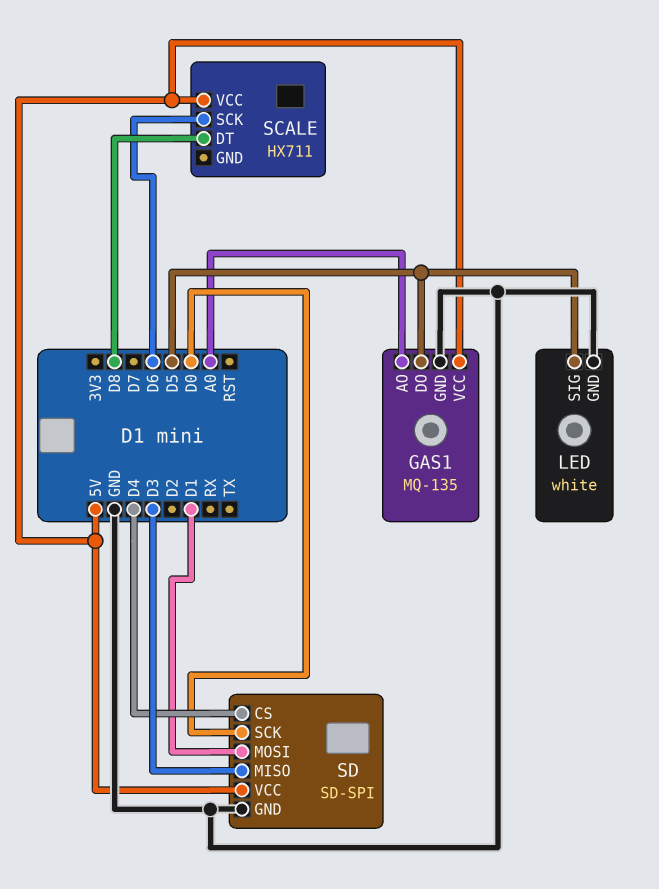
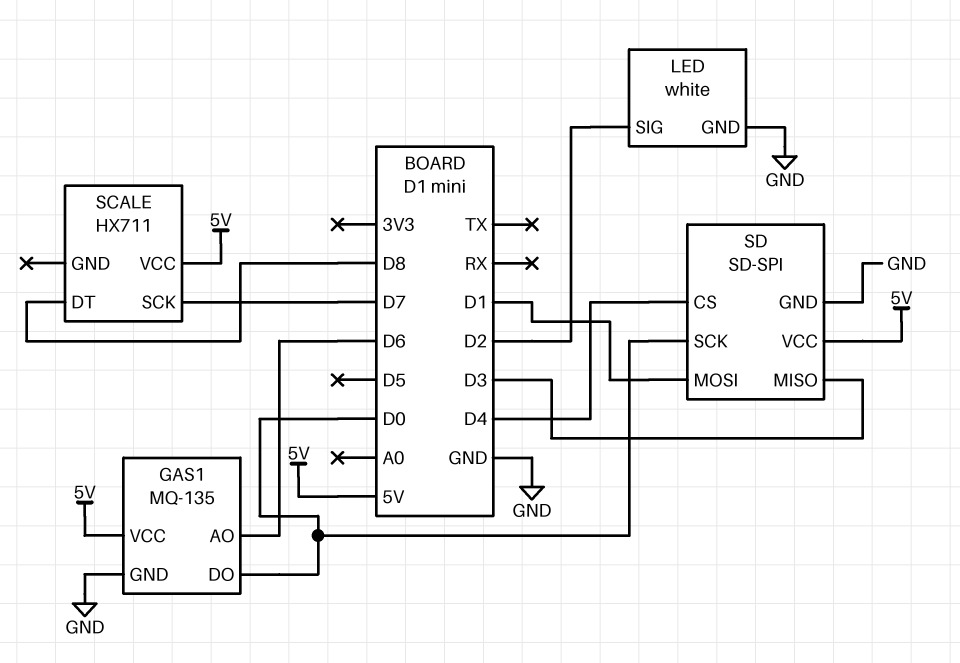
GAS1 pin AO: A0 -> D6
GAS1 pin DO: D5 -> D0
LED pin SIG: D5 -> D2
SCALE pin SCK: D6 -> D7

